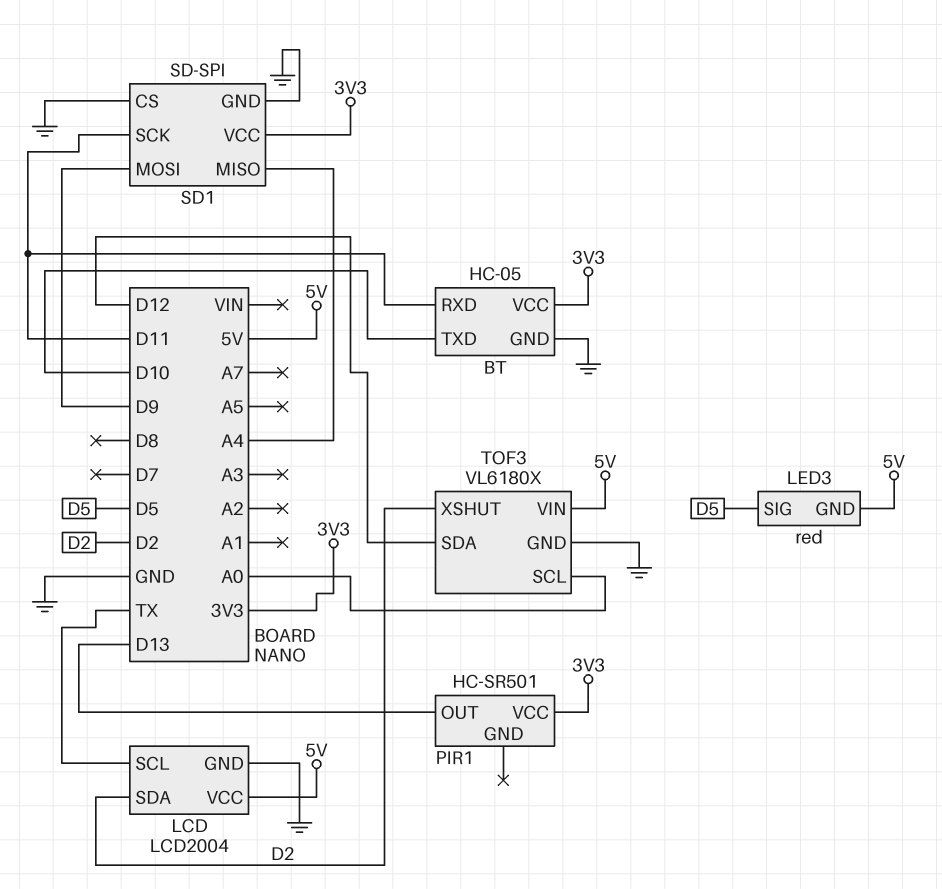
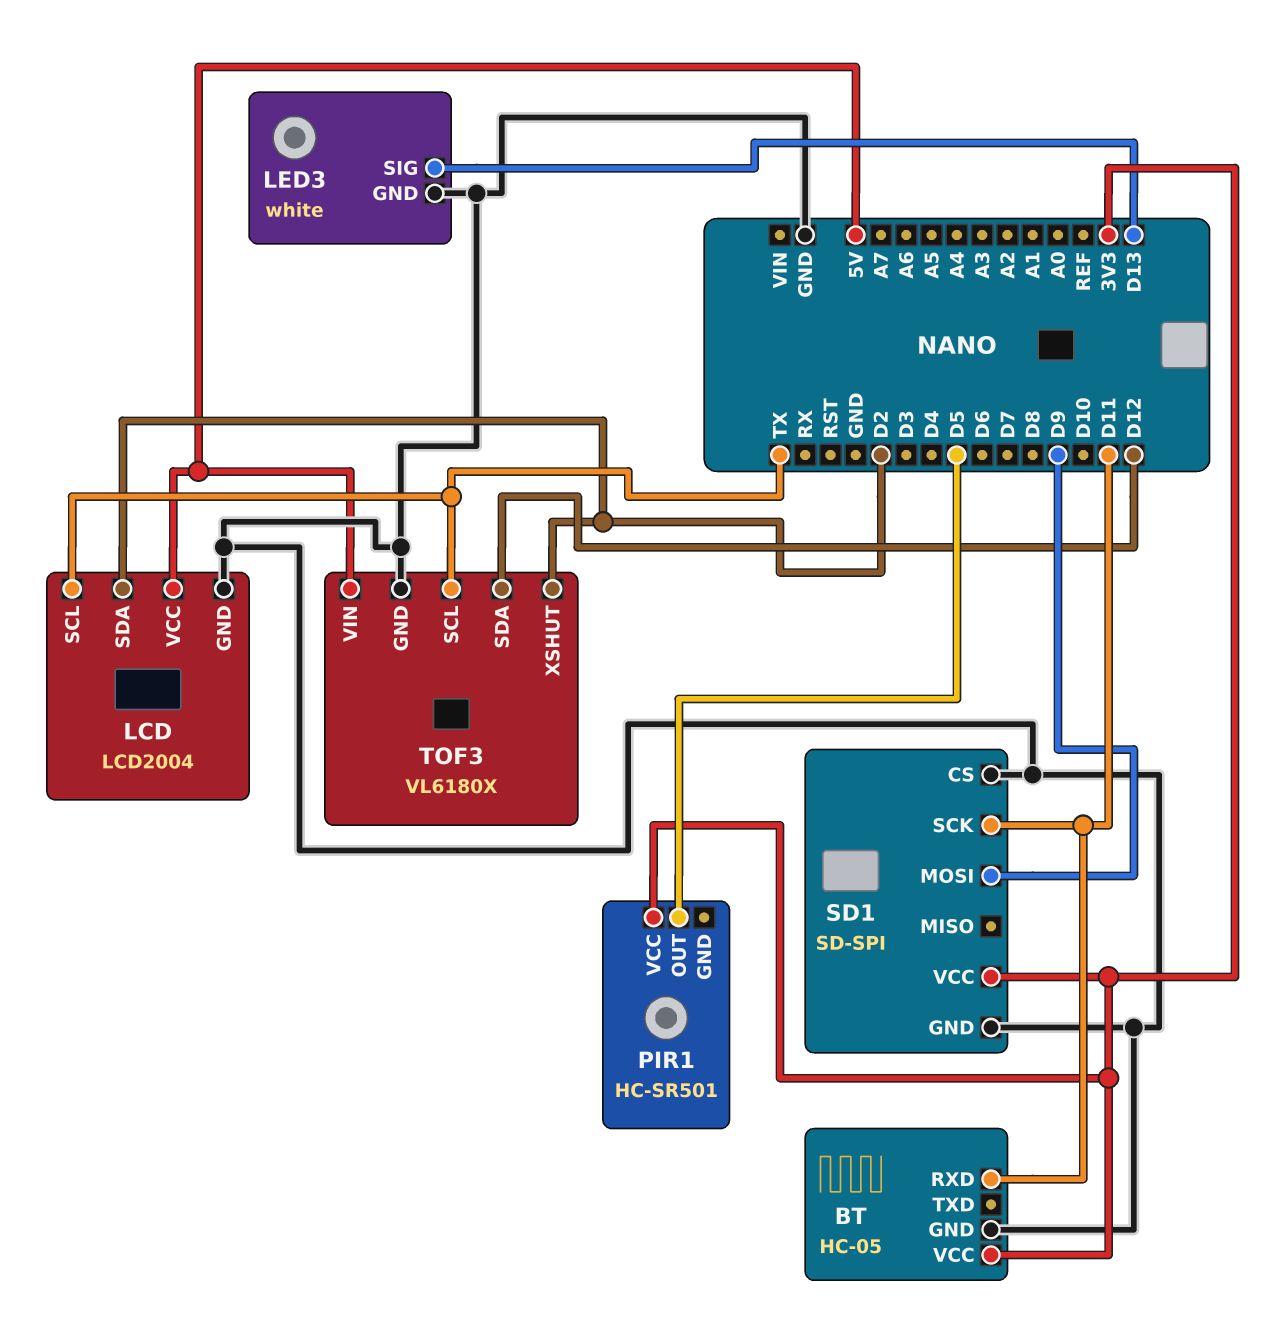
BT pin TXD: D10 -> none
LED3: red -> white
LED3 pin GND: 5V -> GND
LED3 pin SIG: D5 -> D13
PIR1 pin OUT: D13 -> D5
SD1 pin MISO: A4 -> none
TOF3 pin SCL: A0 -> TX

